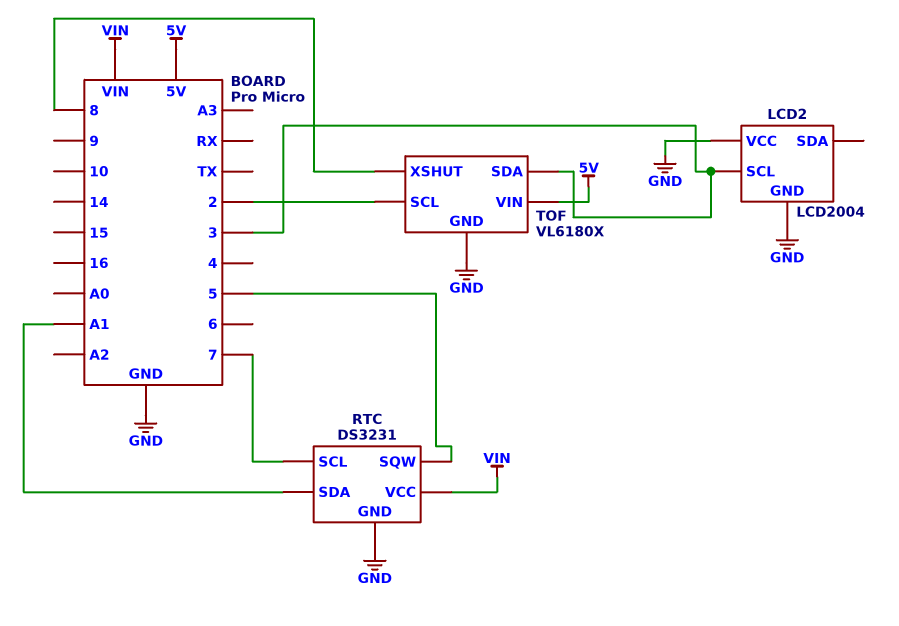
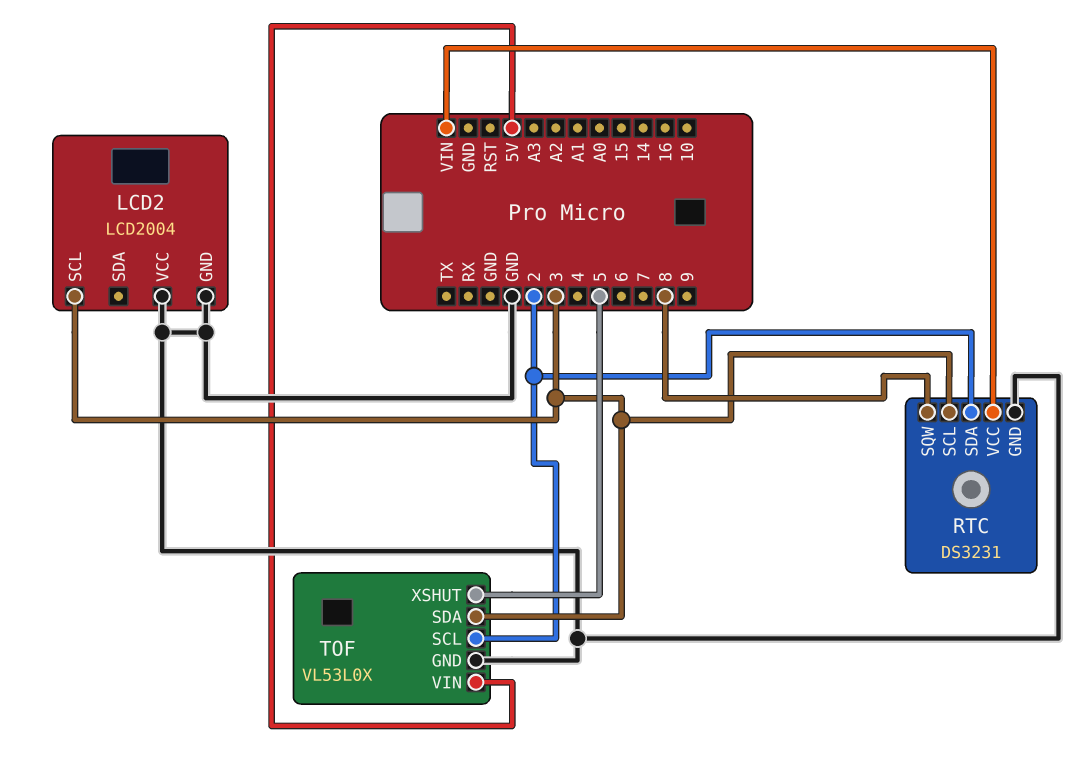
RTC pin SCL: 7 -> 3
RTC pin SDA: A1 -> 2
RTC pin SQW: 5 -> 8
TOF: VL6180X -> VL53L0X
TOF pin XSHUT: 8 -> 5

